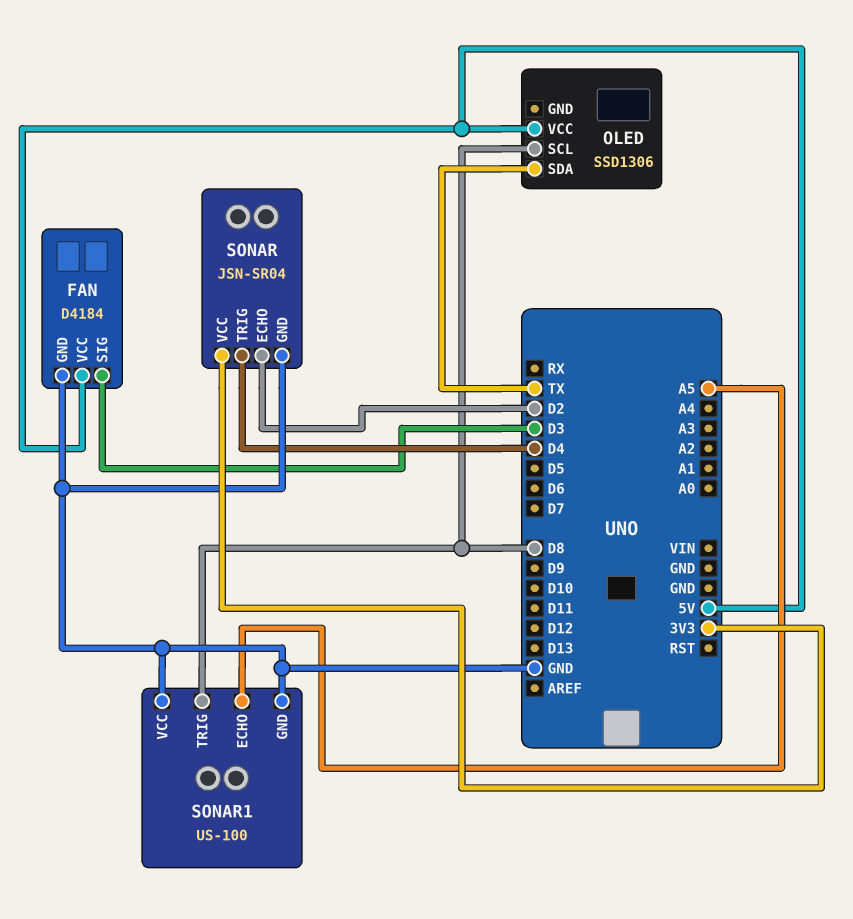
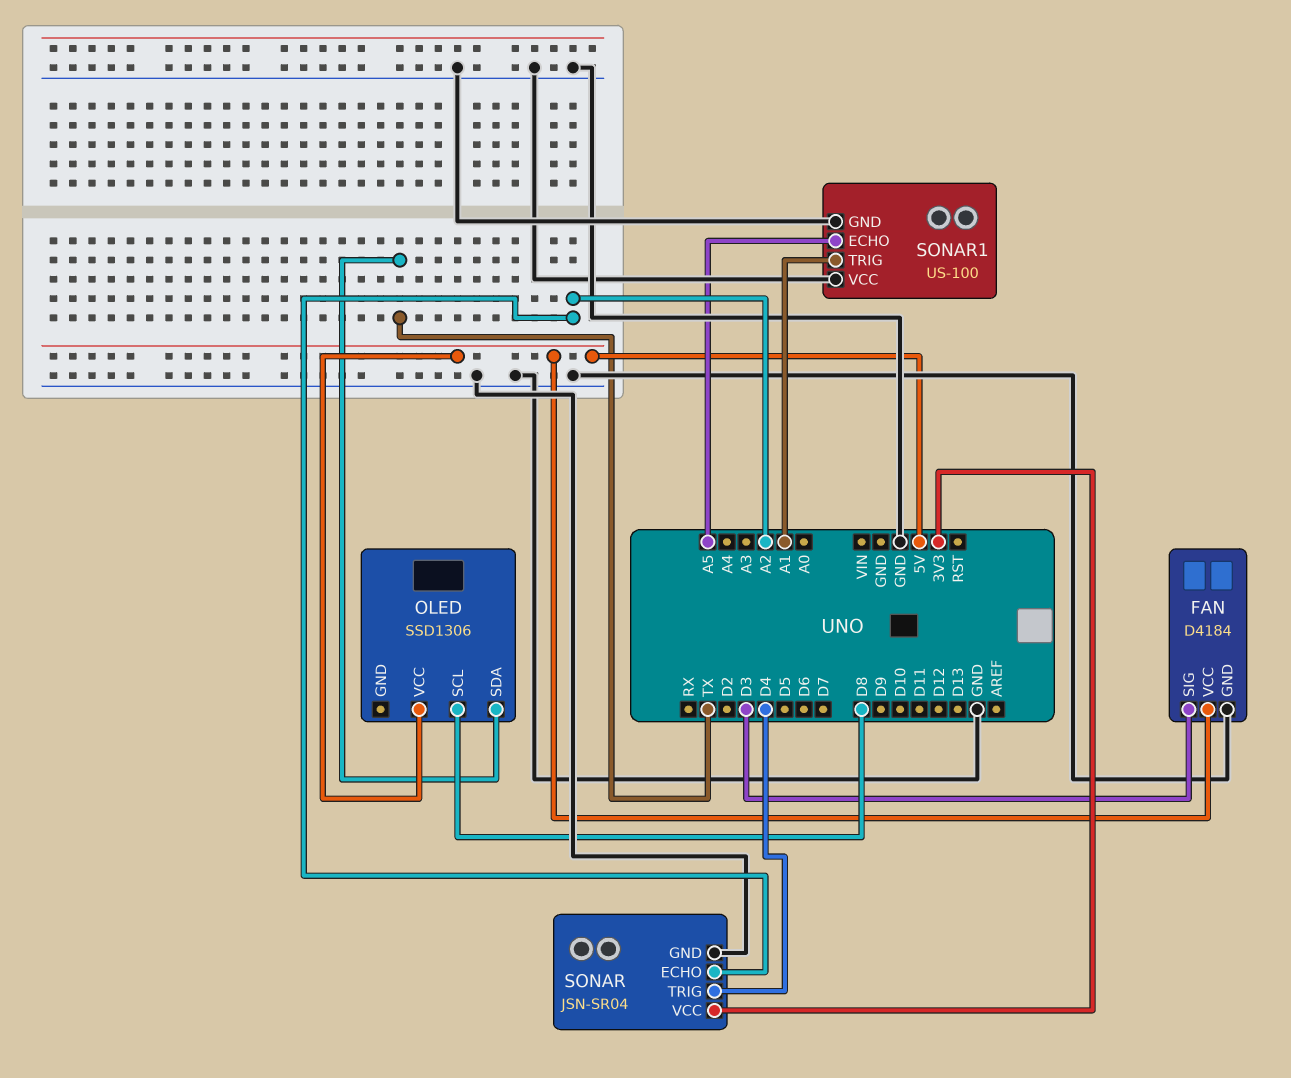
SONAR pin ECHO: D2 -> A2
SONAR1 pin TRIG: D8 -> A1

